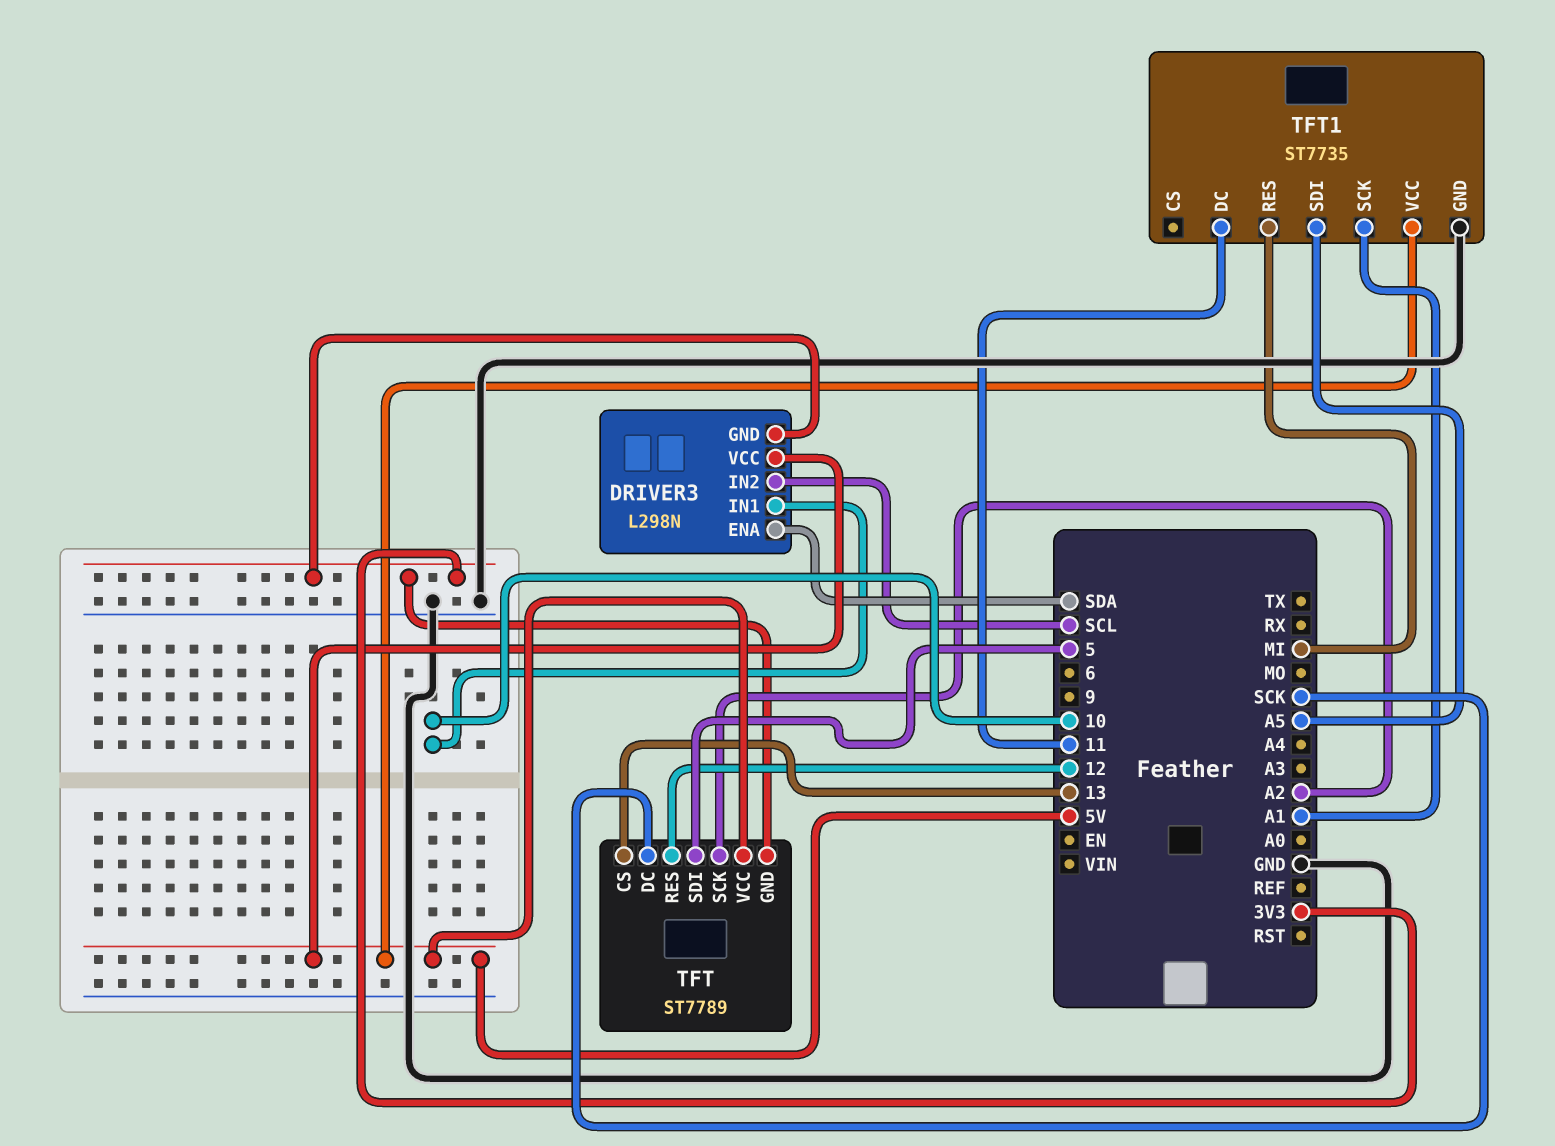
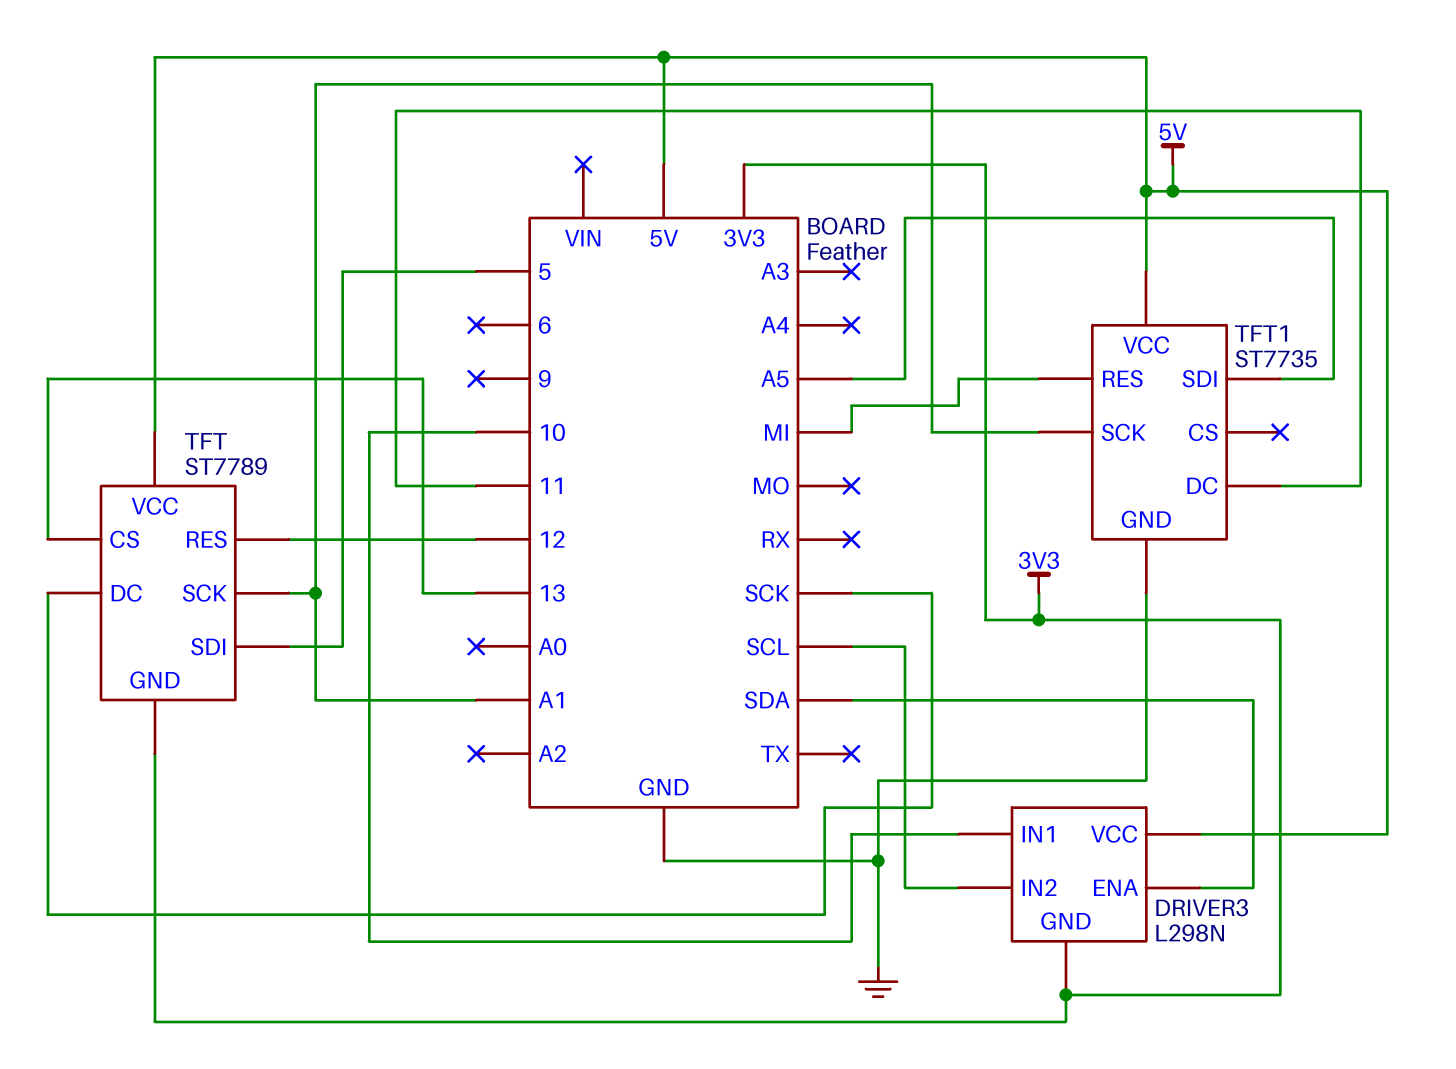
TFT pin SCK: A2 -> A1

